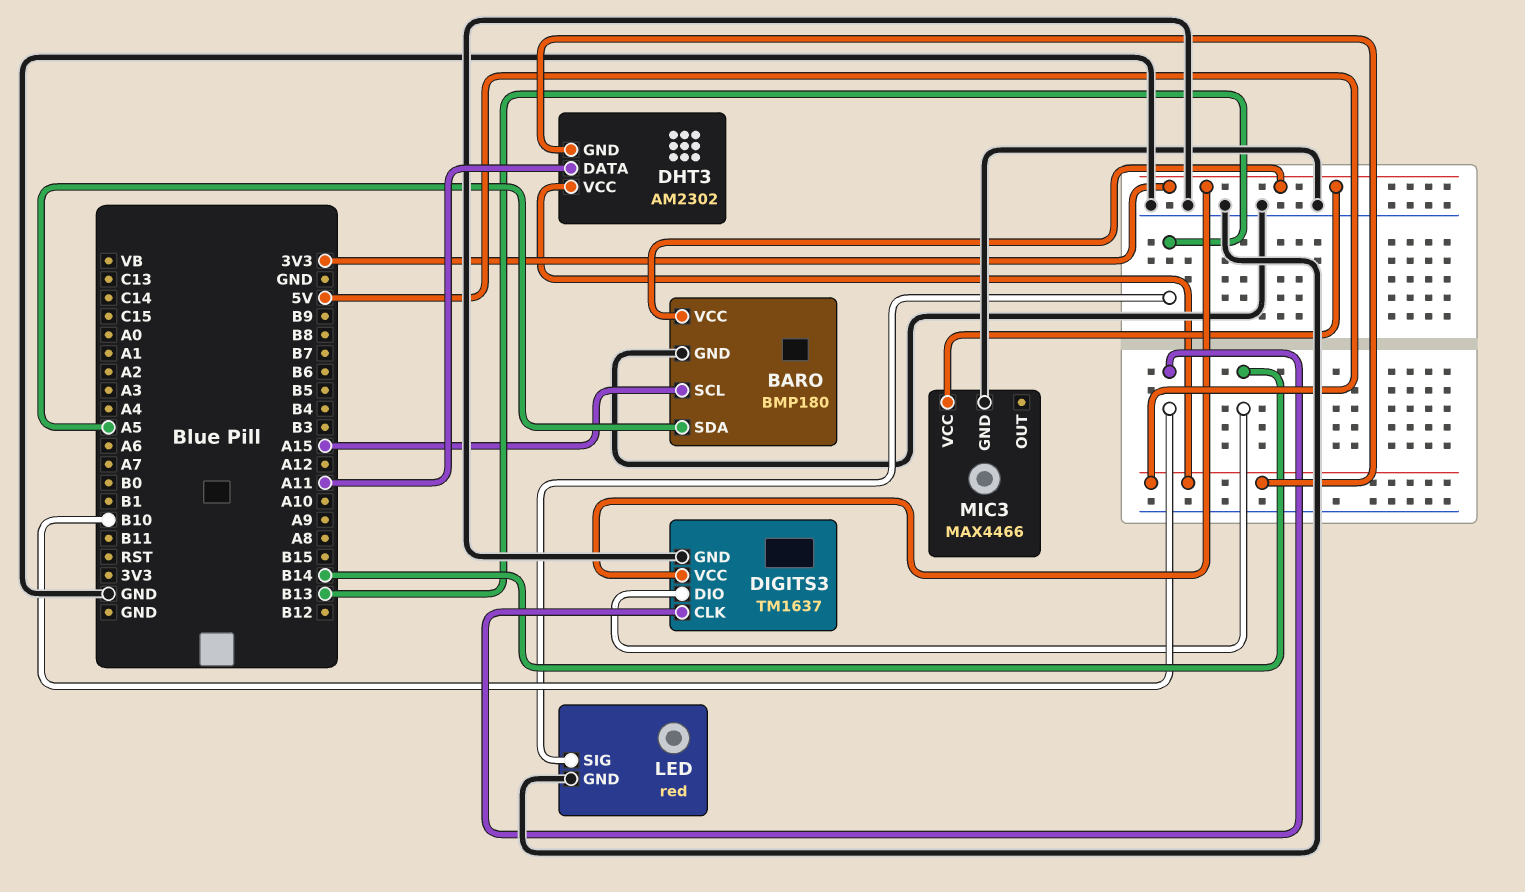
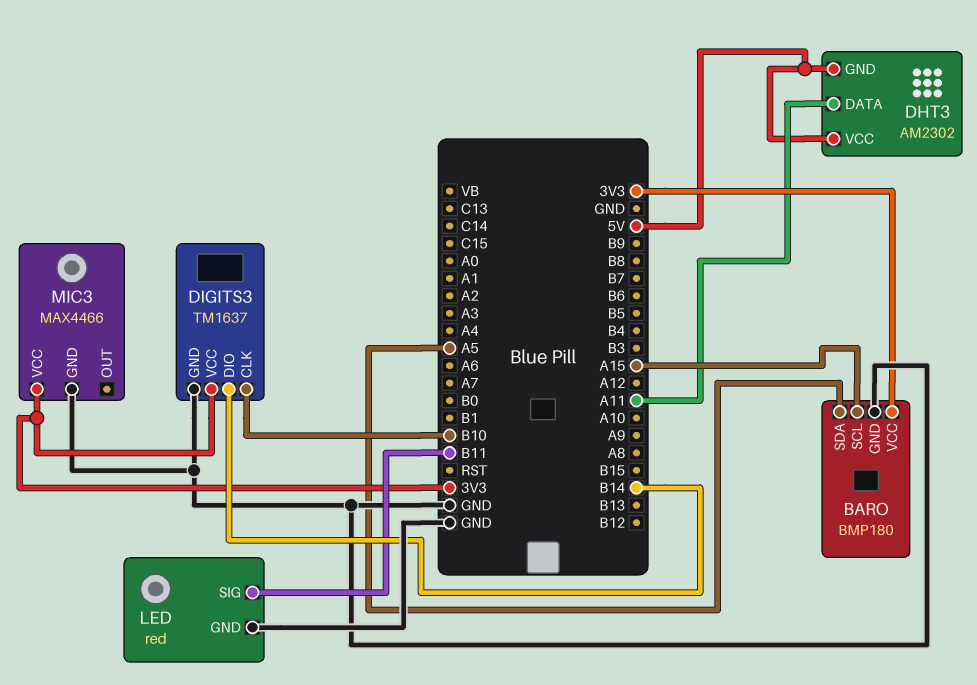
LED pin SIG: B13 -> B11

